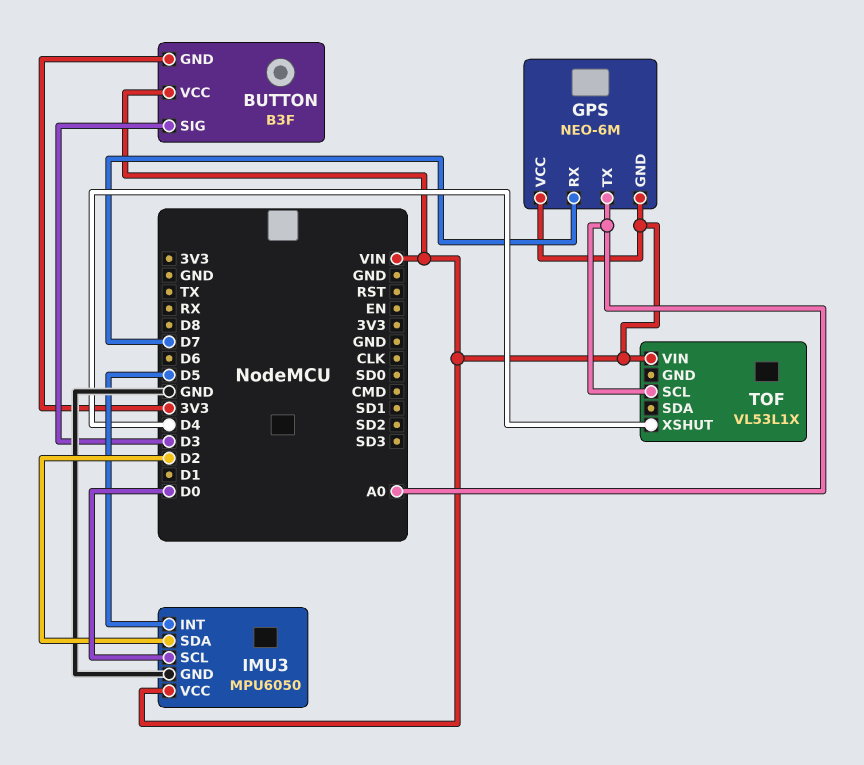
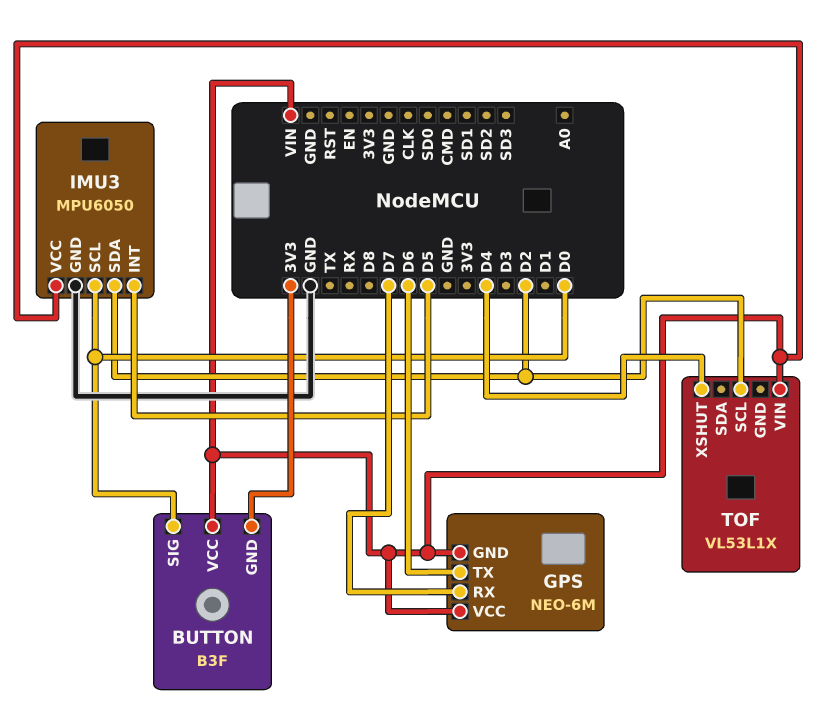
BUTTON pin SIG: D3 -> D0
GPS pin TX: A0 -> D6
TOF pin SCL: A0 -> D2

